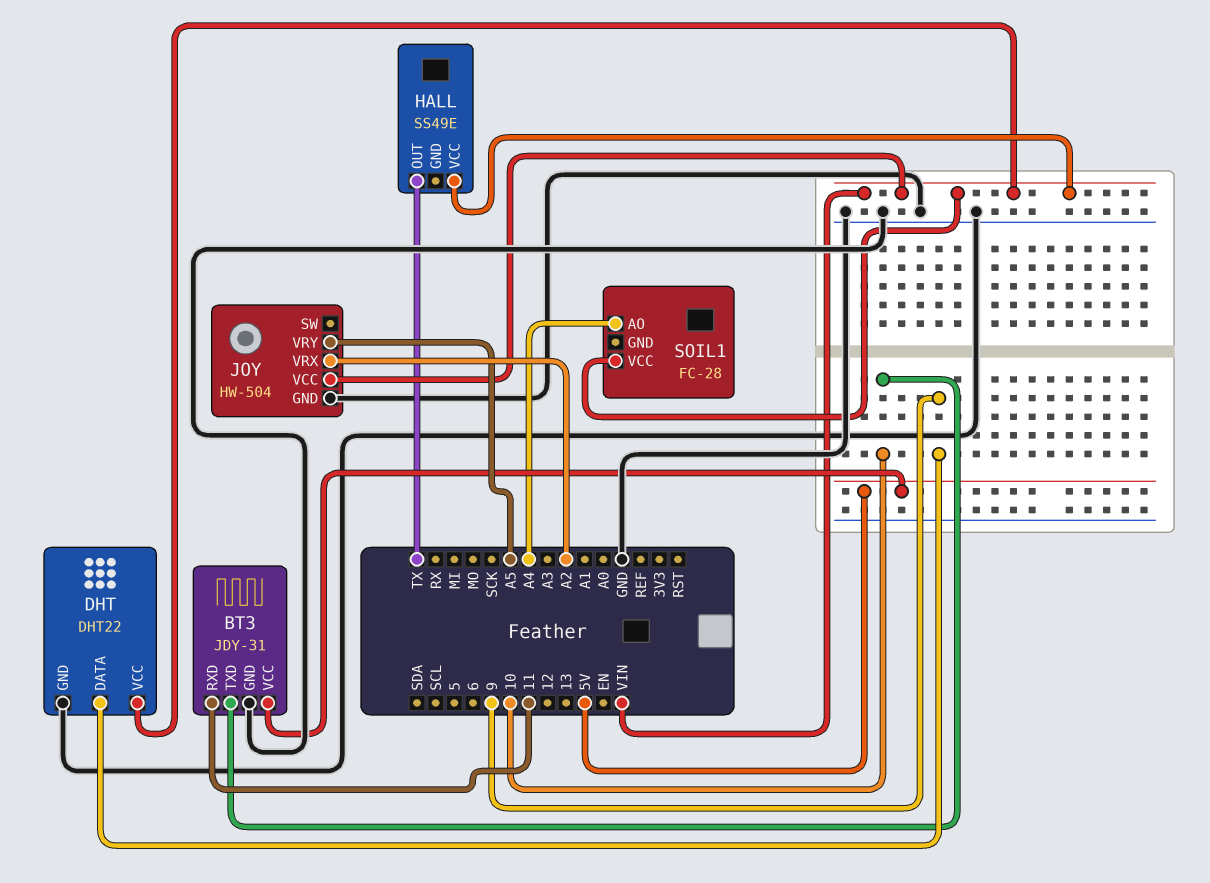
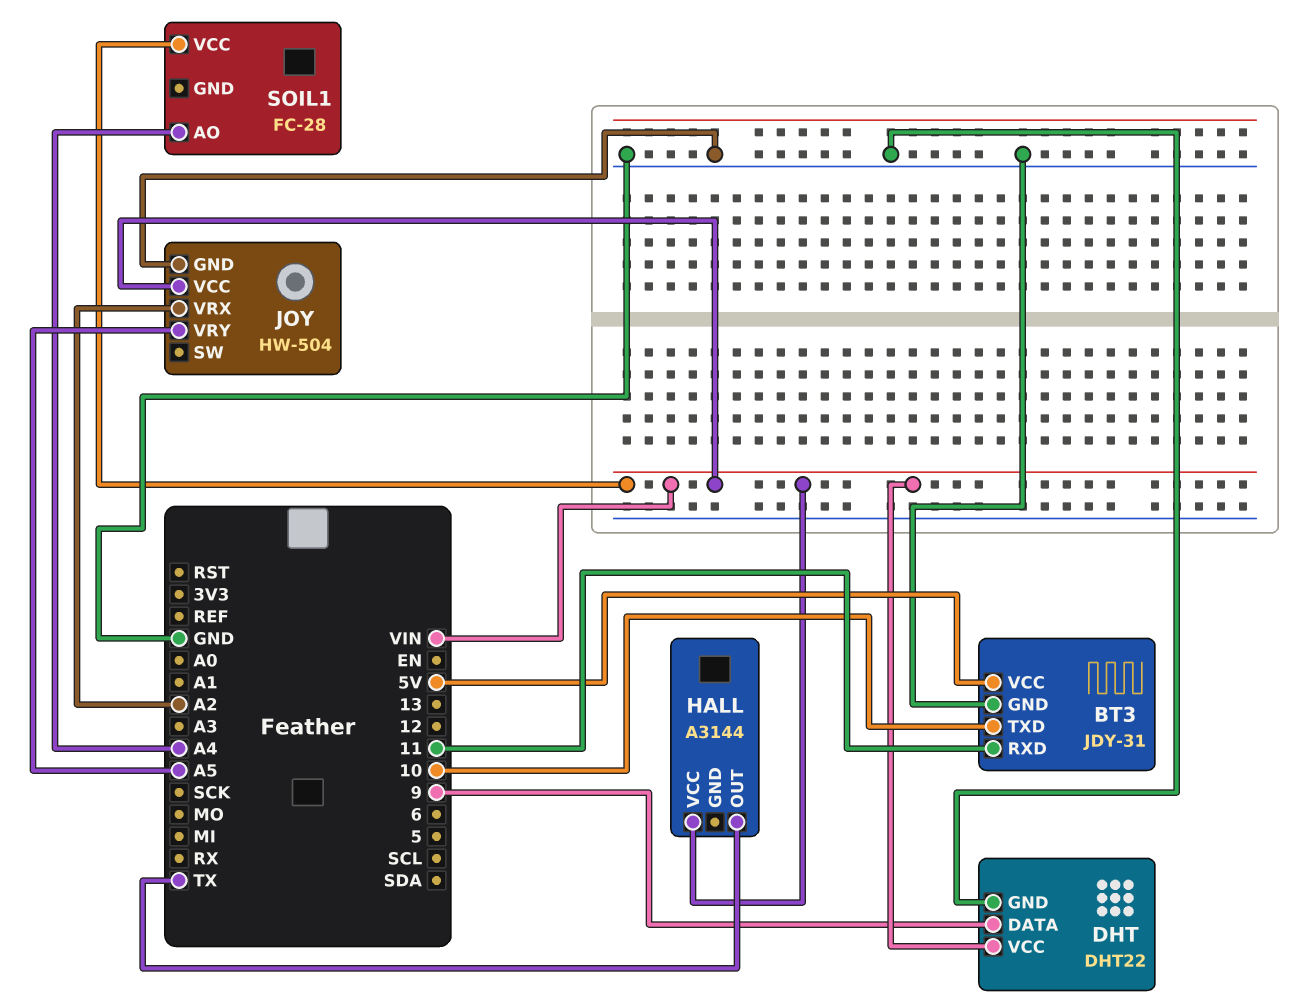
HALL: SS49E -> A3144

